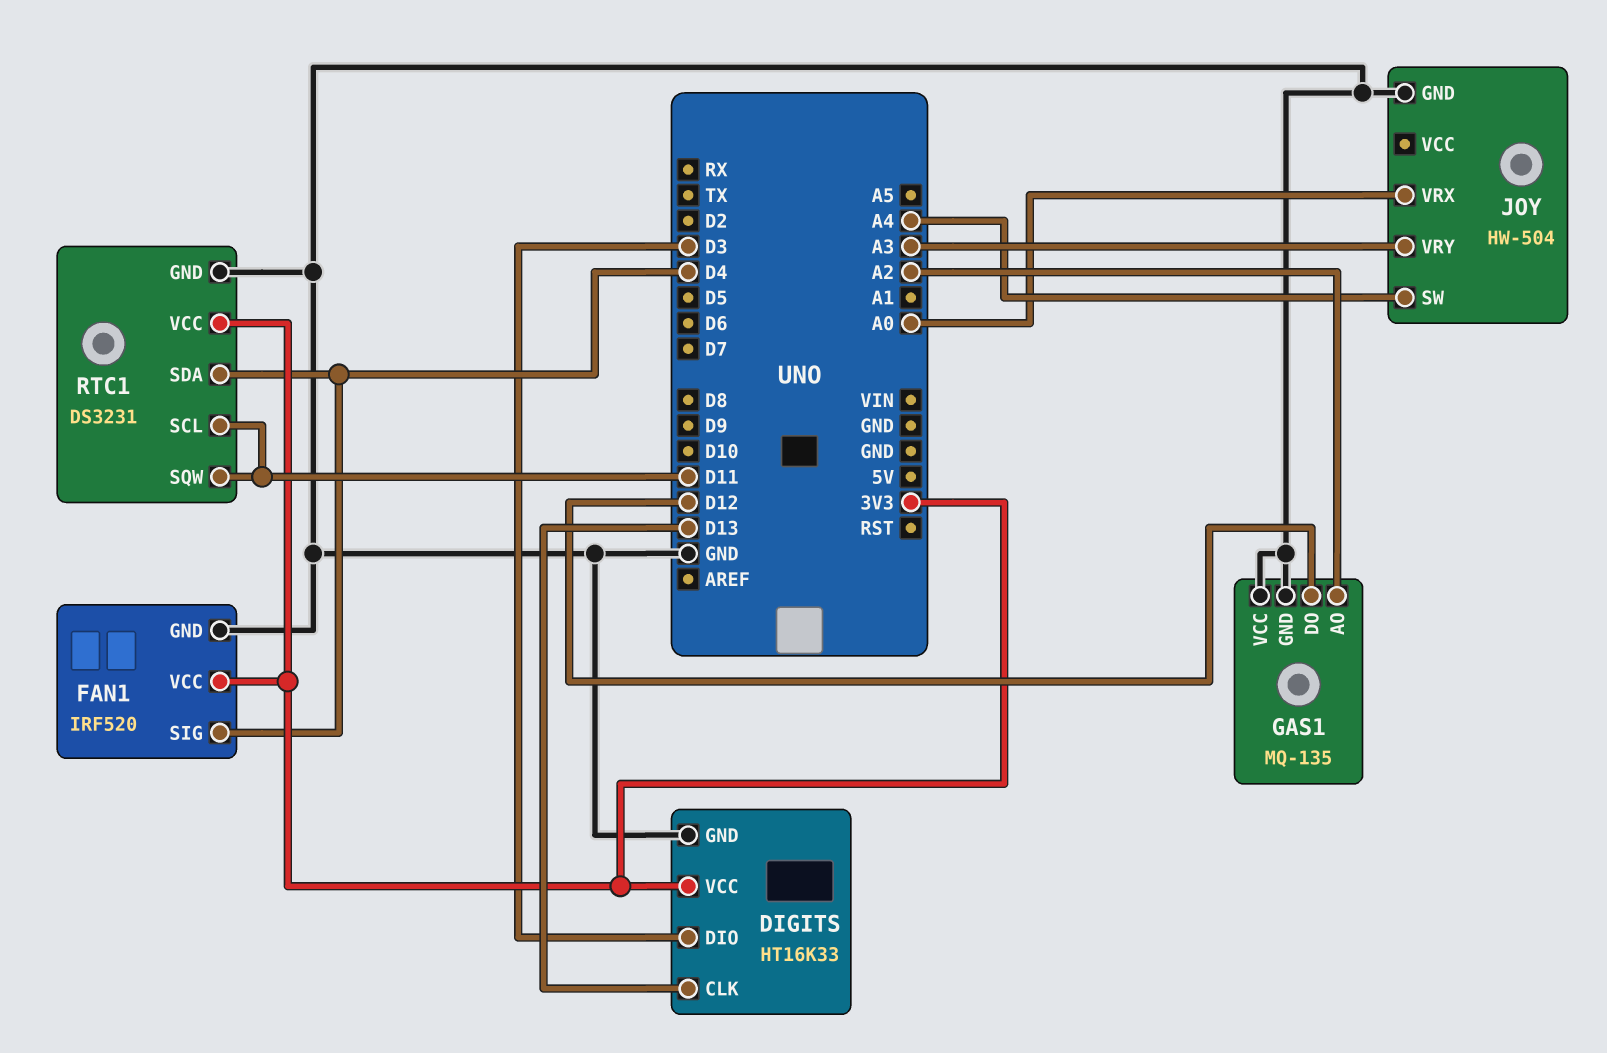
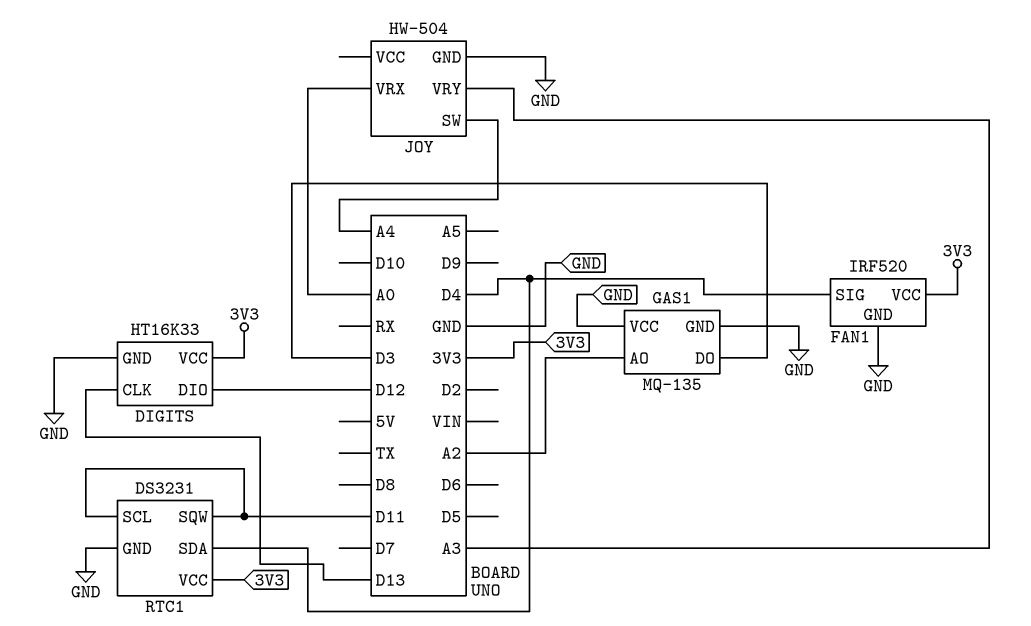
DIGITS pin DIO: D3 -> D12
GAS1 pin DO: D12 -> D3

